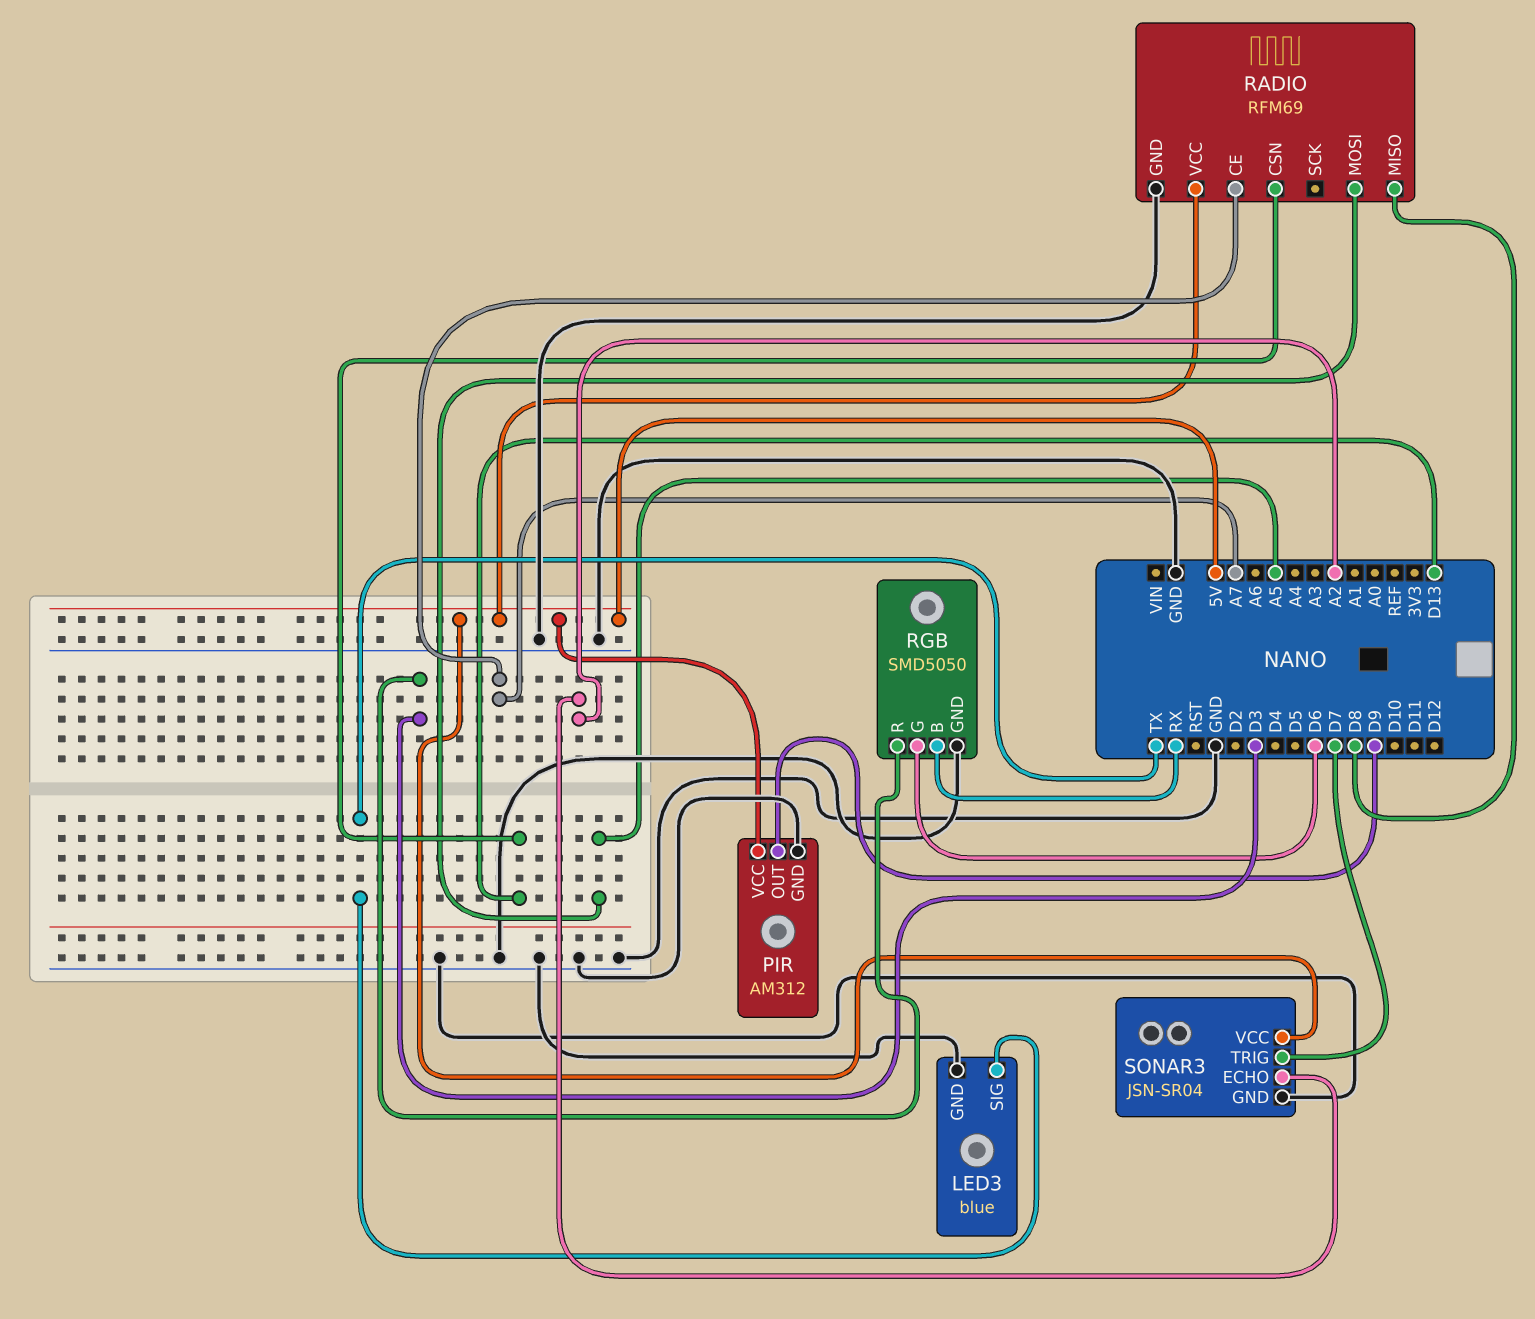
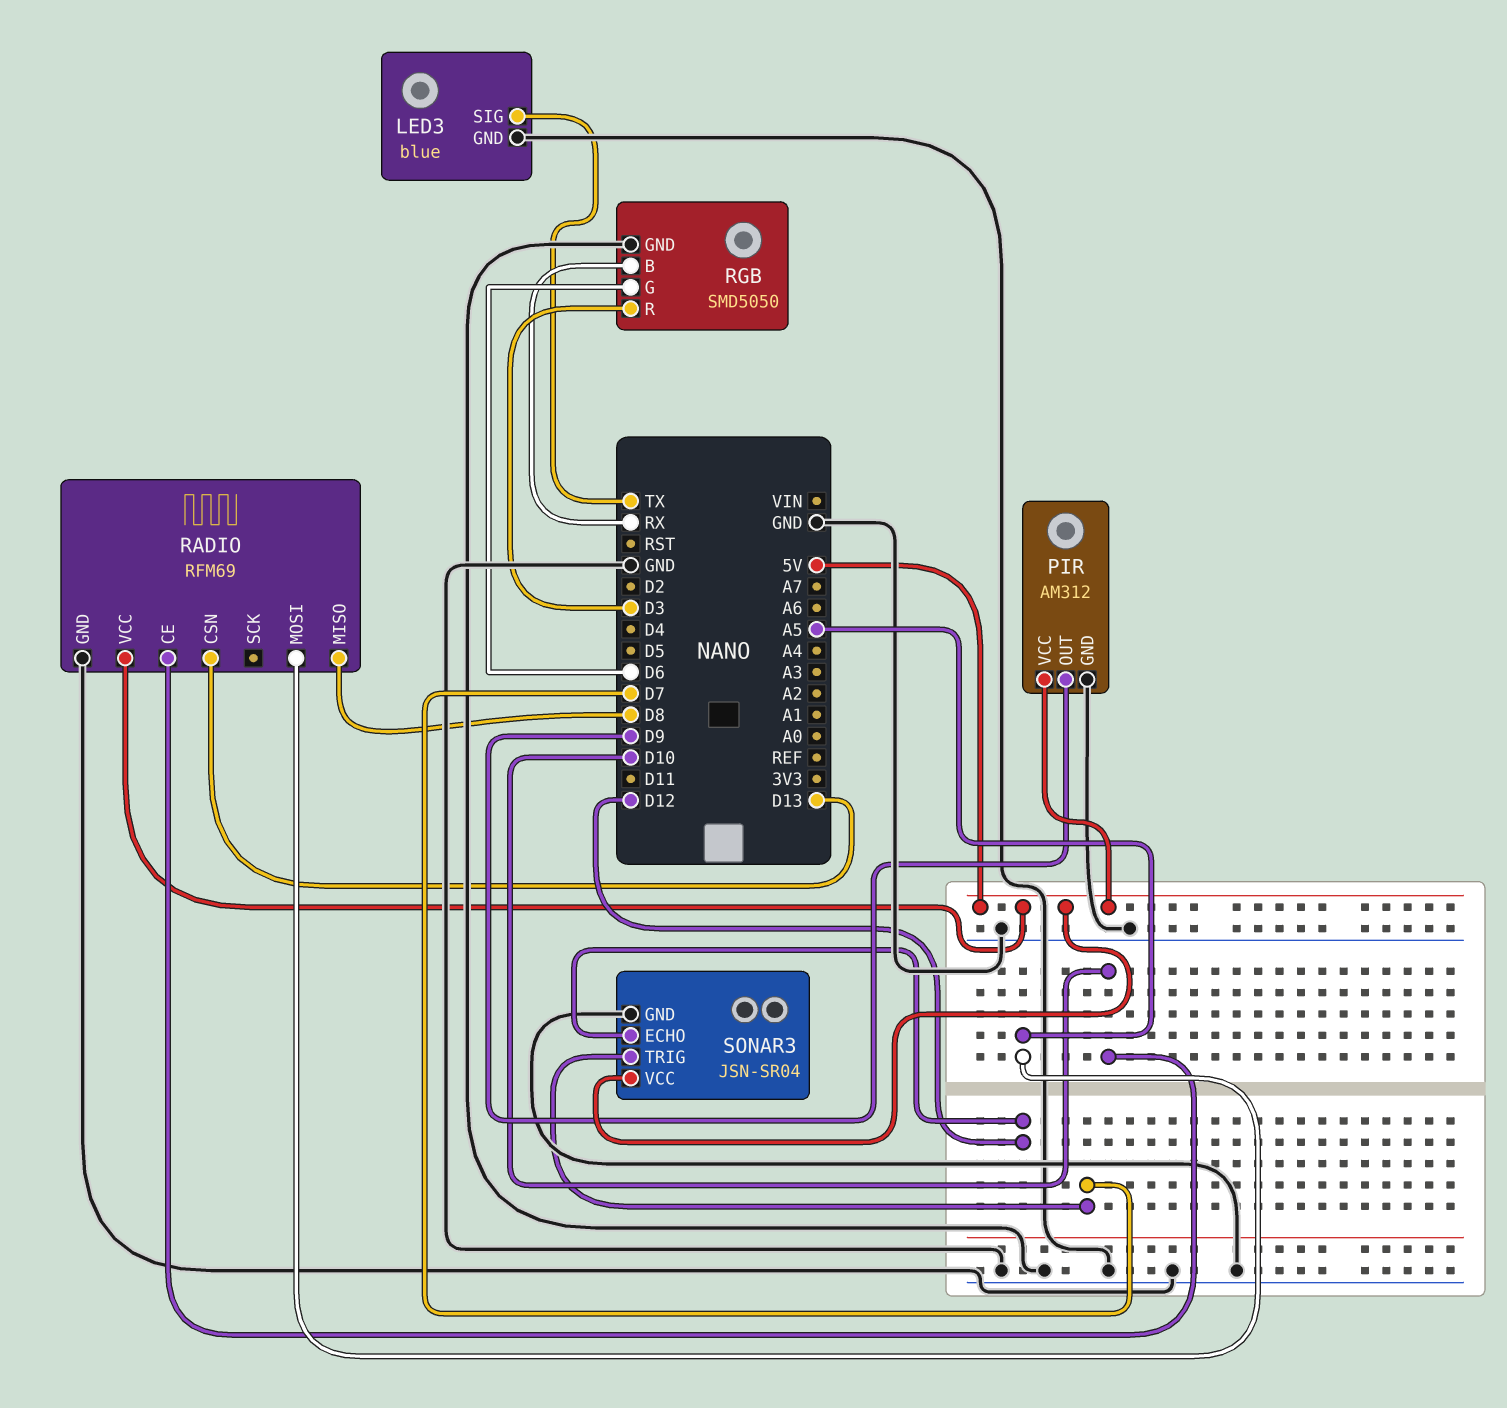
RADIO pin CE: A7 -> D10
SONAR3 pin ECHO: A2 -> D12

